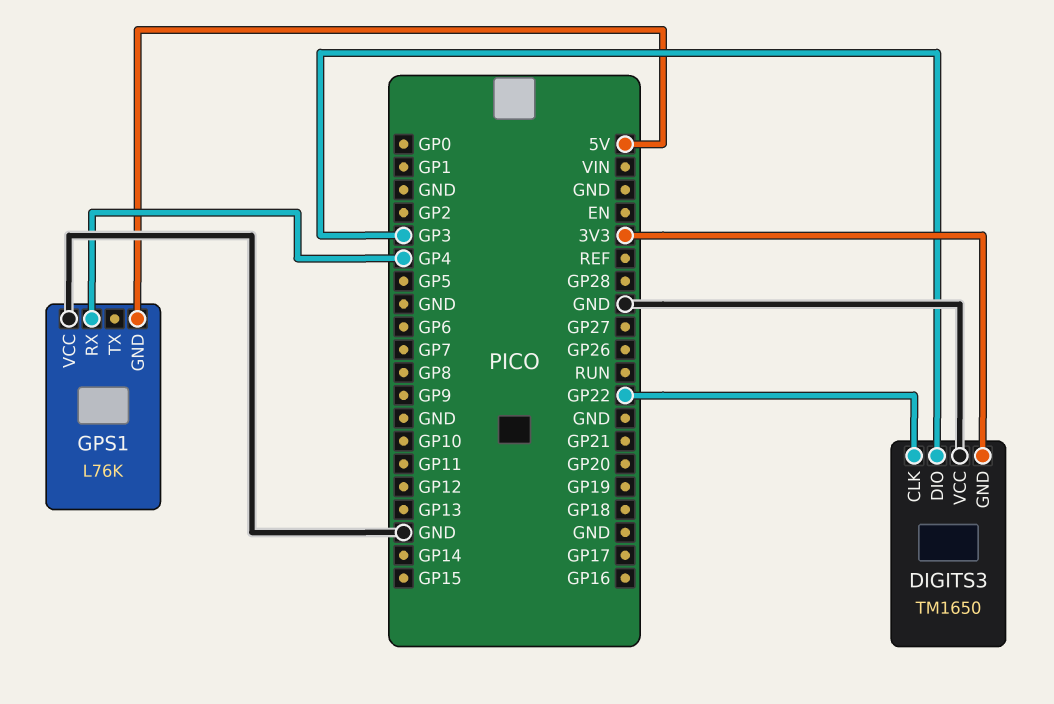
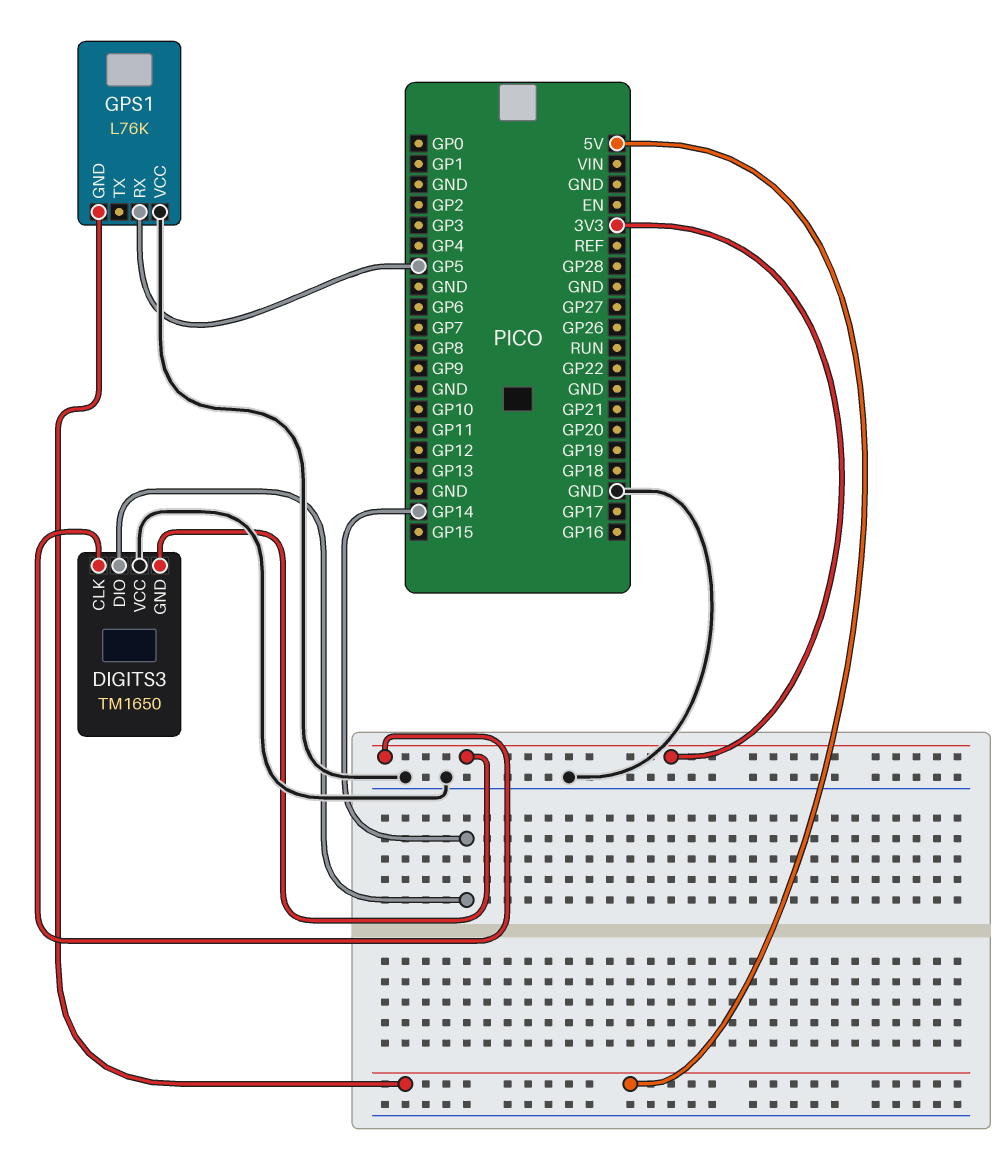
DIGITS3 pin CLK: GP22 -> 3V3
DIGITS3 pin DIO: GP3 -> GP14
GPS1 pin RX: GP4 -> GP5

